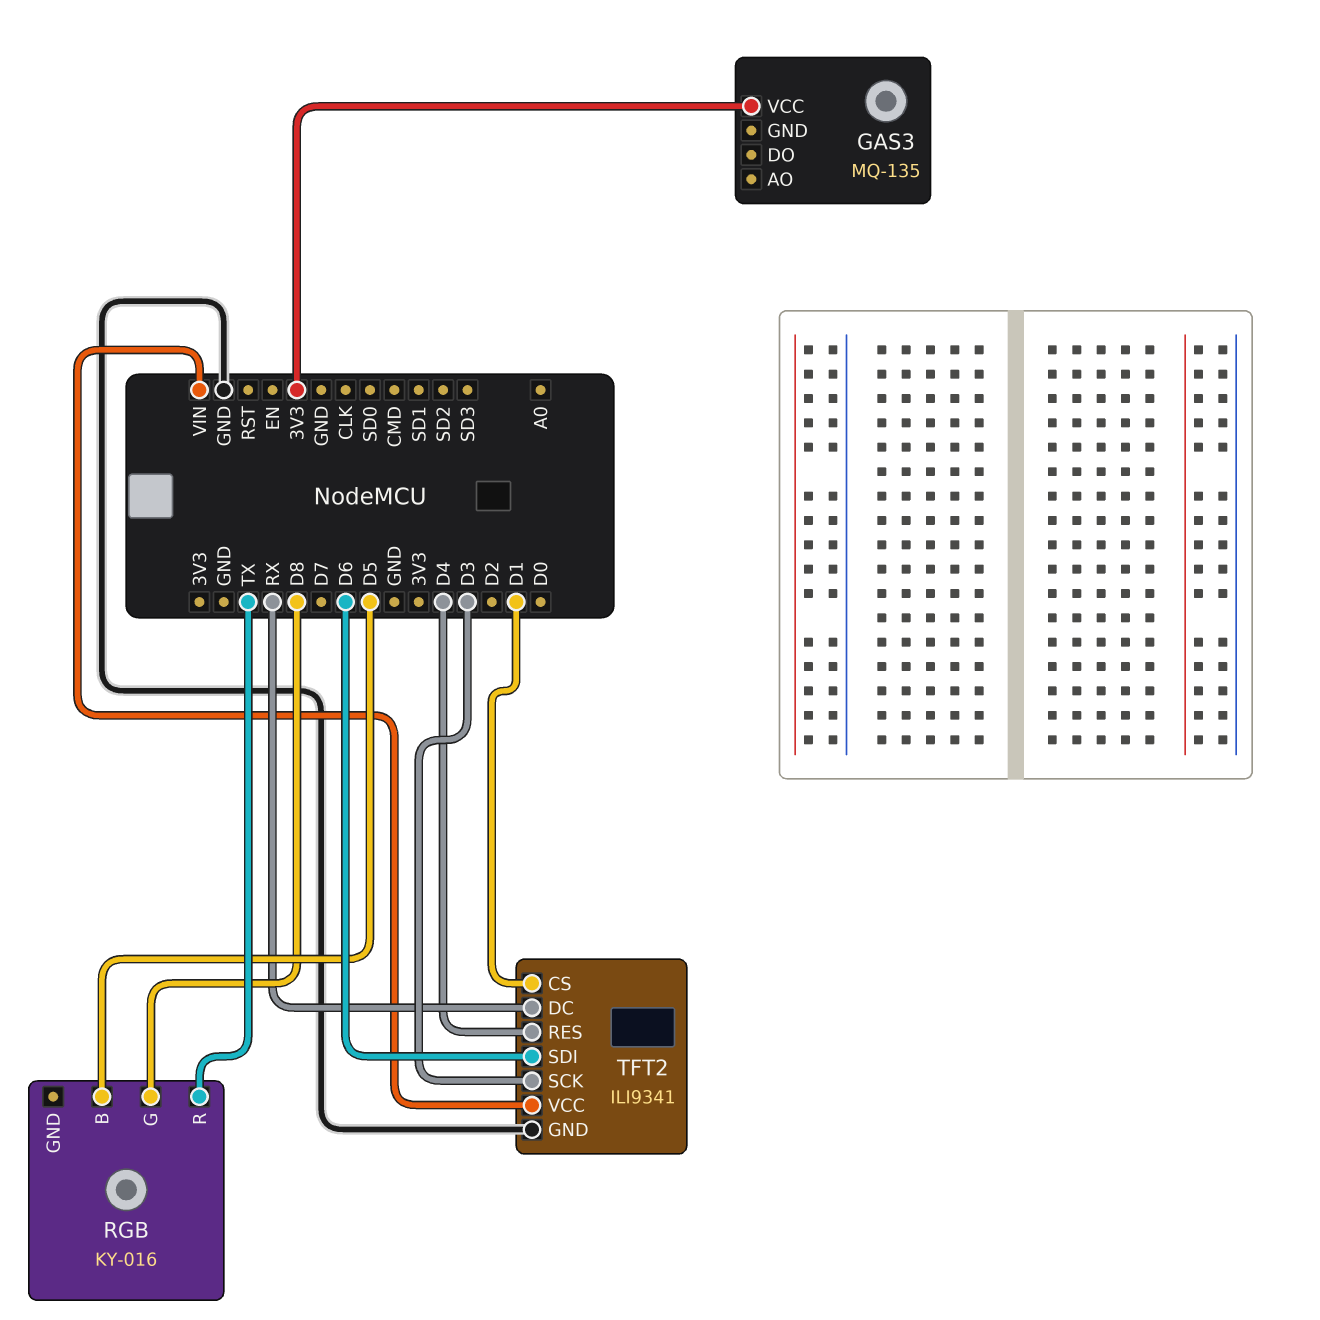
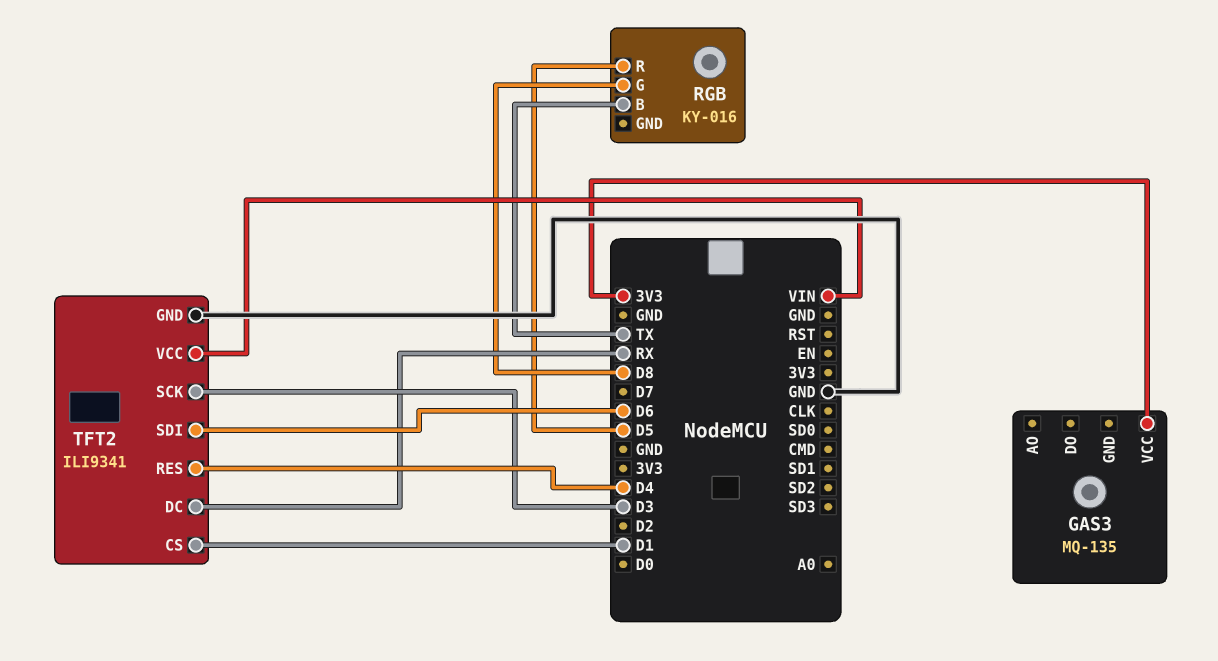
RGB pin B: D5 -> TX
RGB pin R: TX -> D5

